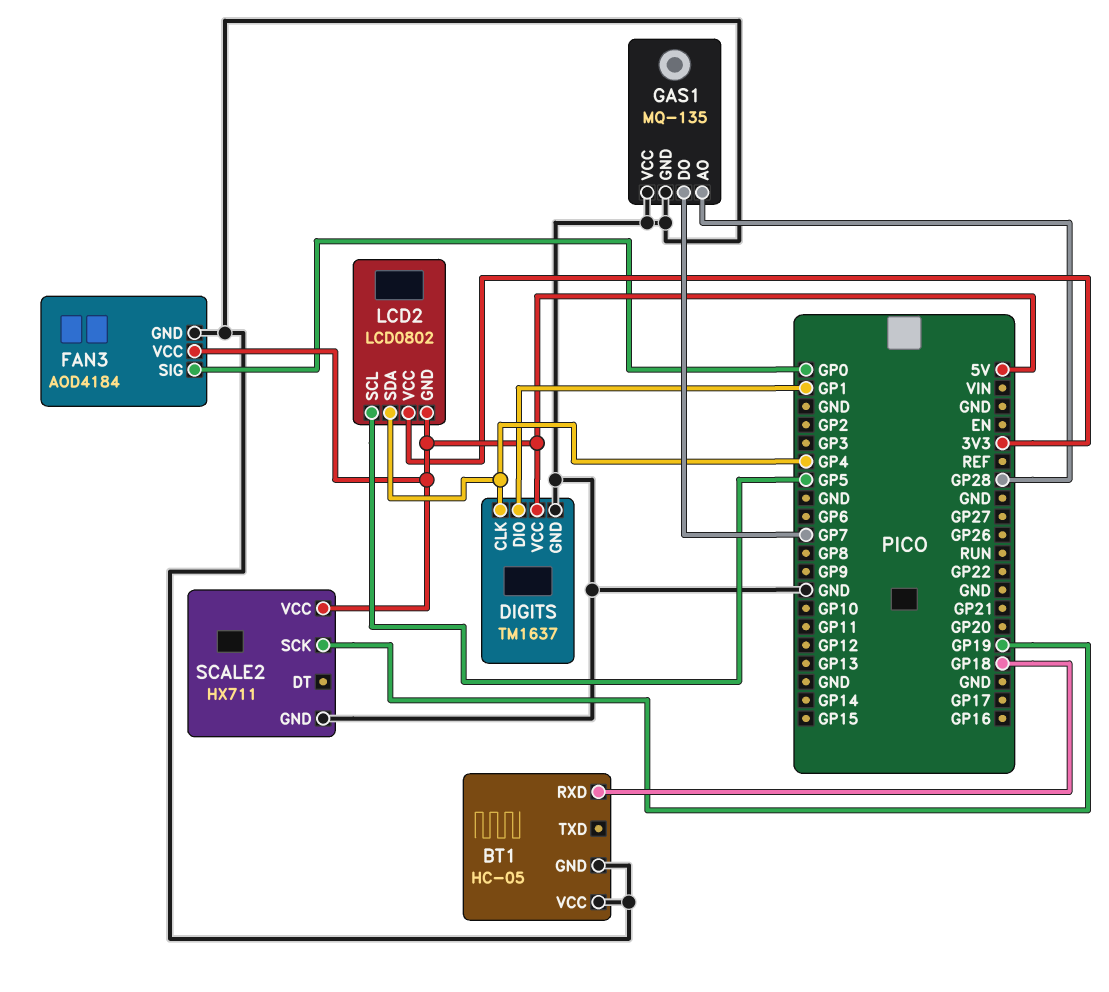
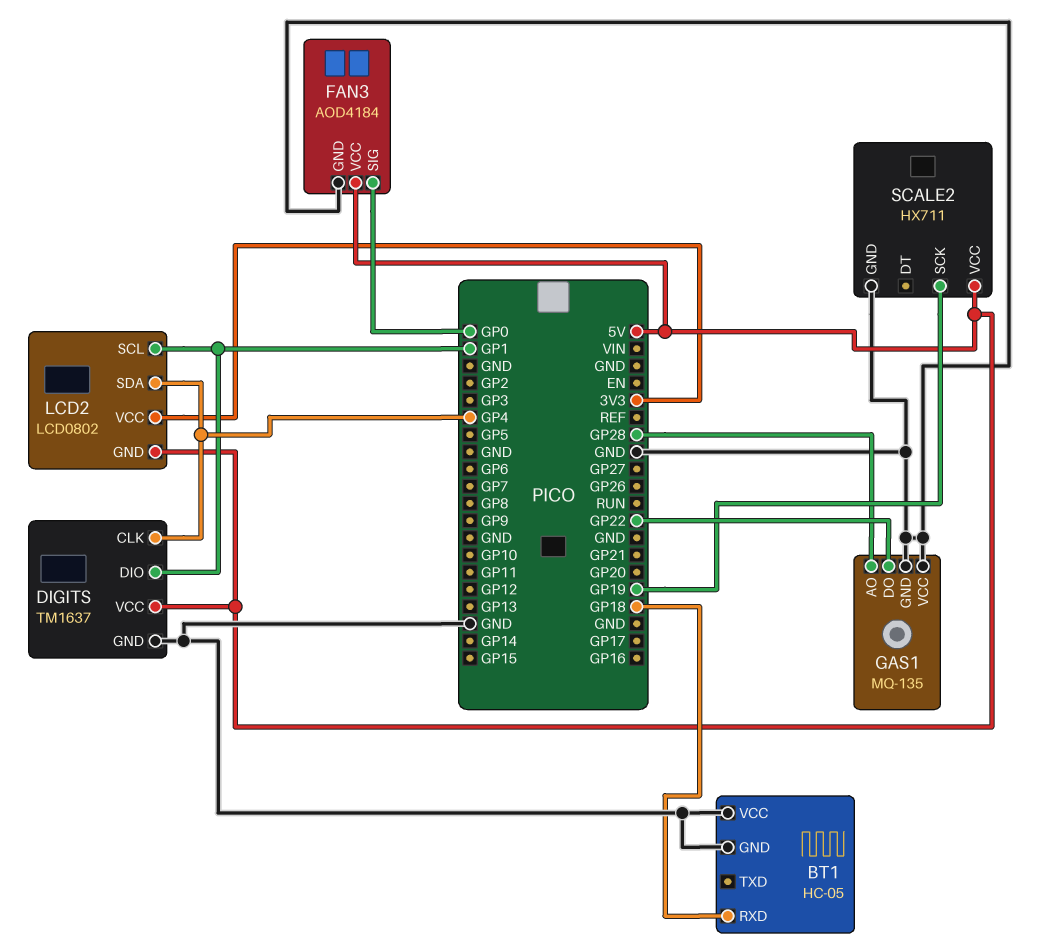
GAS1 pin DO: GP7 -> GP22
LCD2 pin SCL: GP5 -> GP1

